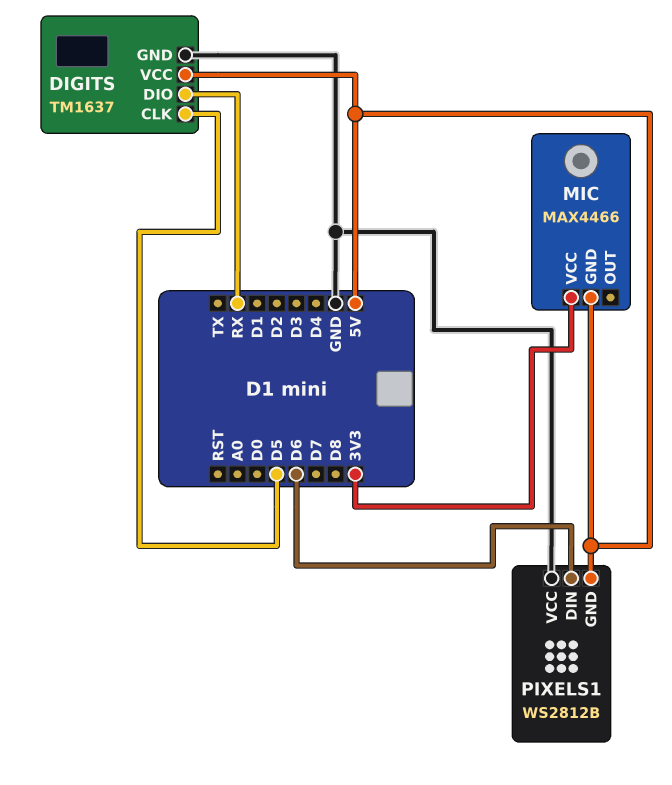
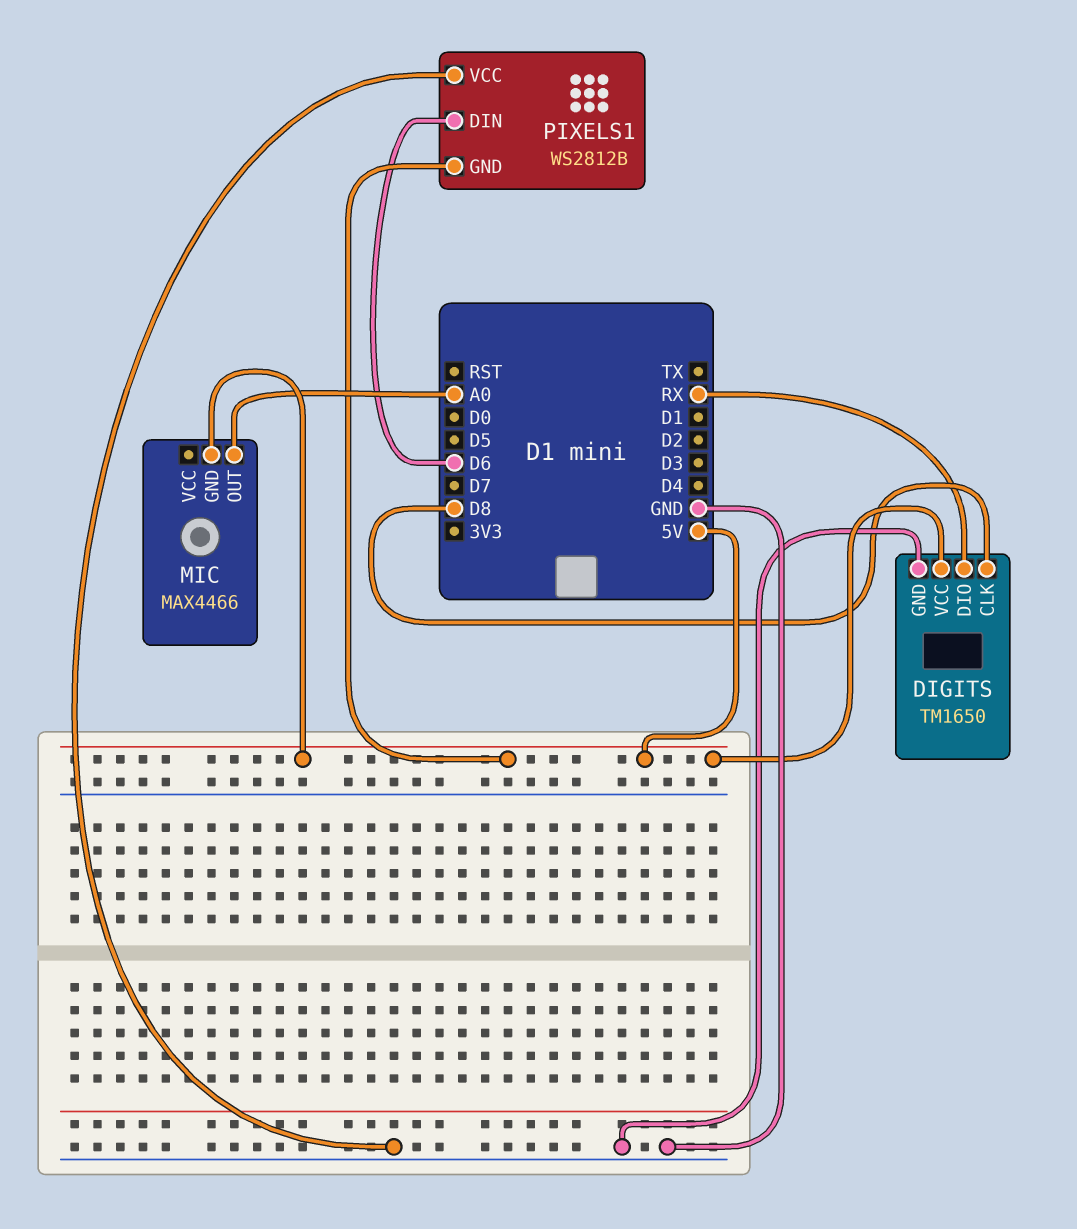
DIGITS: TM1637 -> TM1650
DIGITS pin CLK: D5 -> D8
MIC pin OUT: none -> A0
MIC pin VCC: 3V3 -> none

